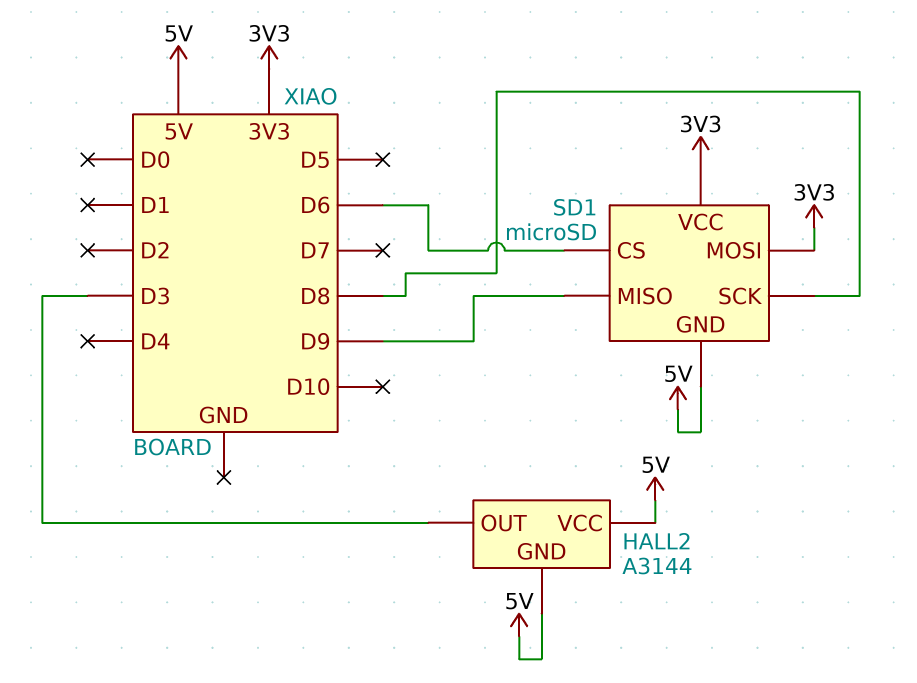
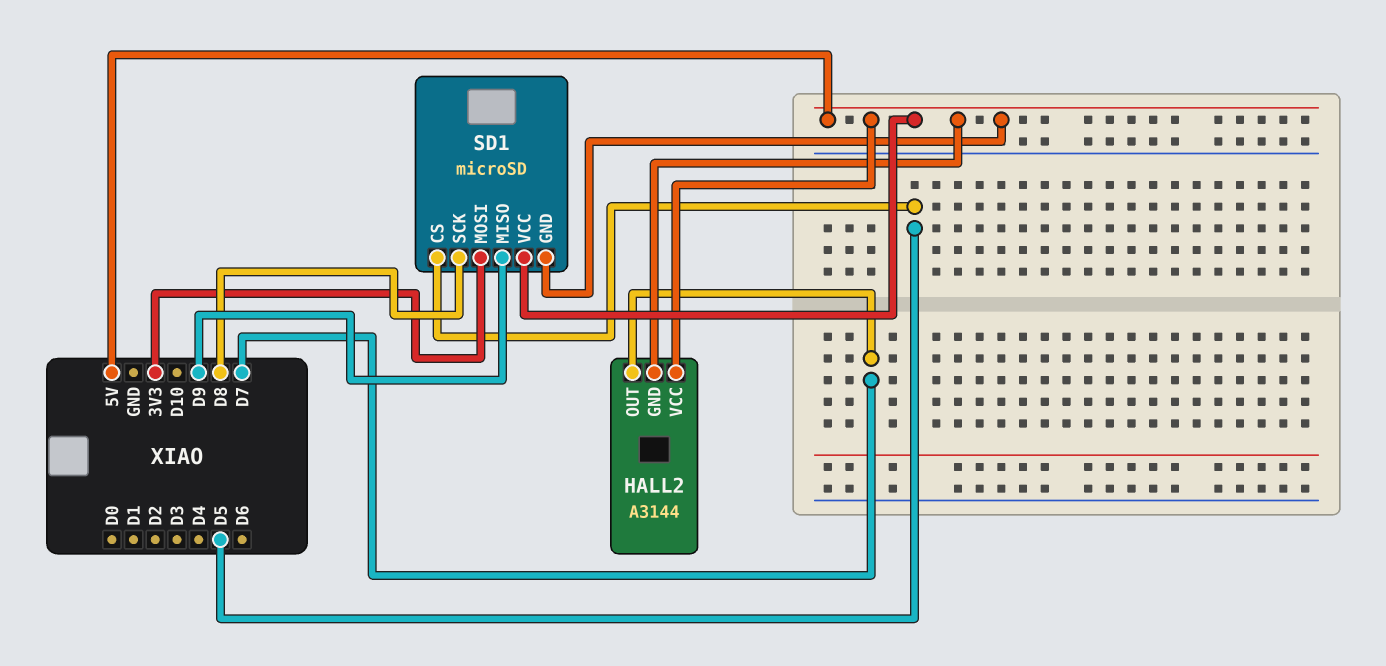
HALL2 pin OUT: D3 -> D7
SD1 pin CS: D6 -> D5
SD1 pin VCC: 3V3 -> 5V

